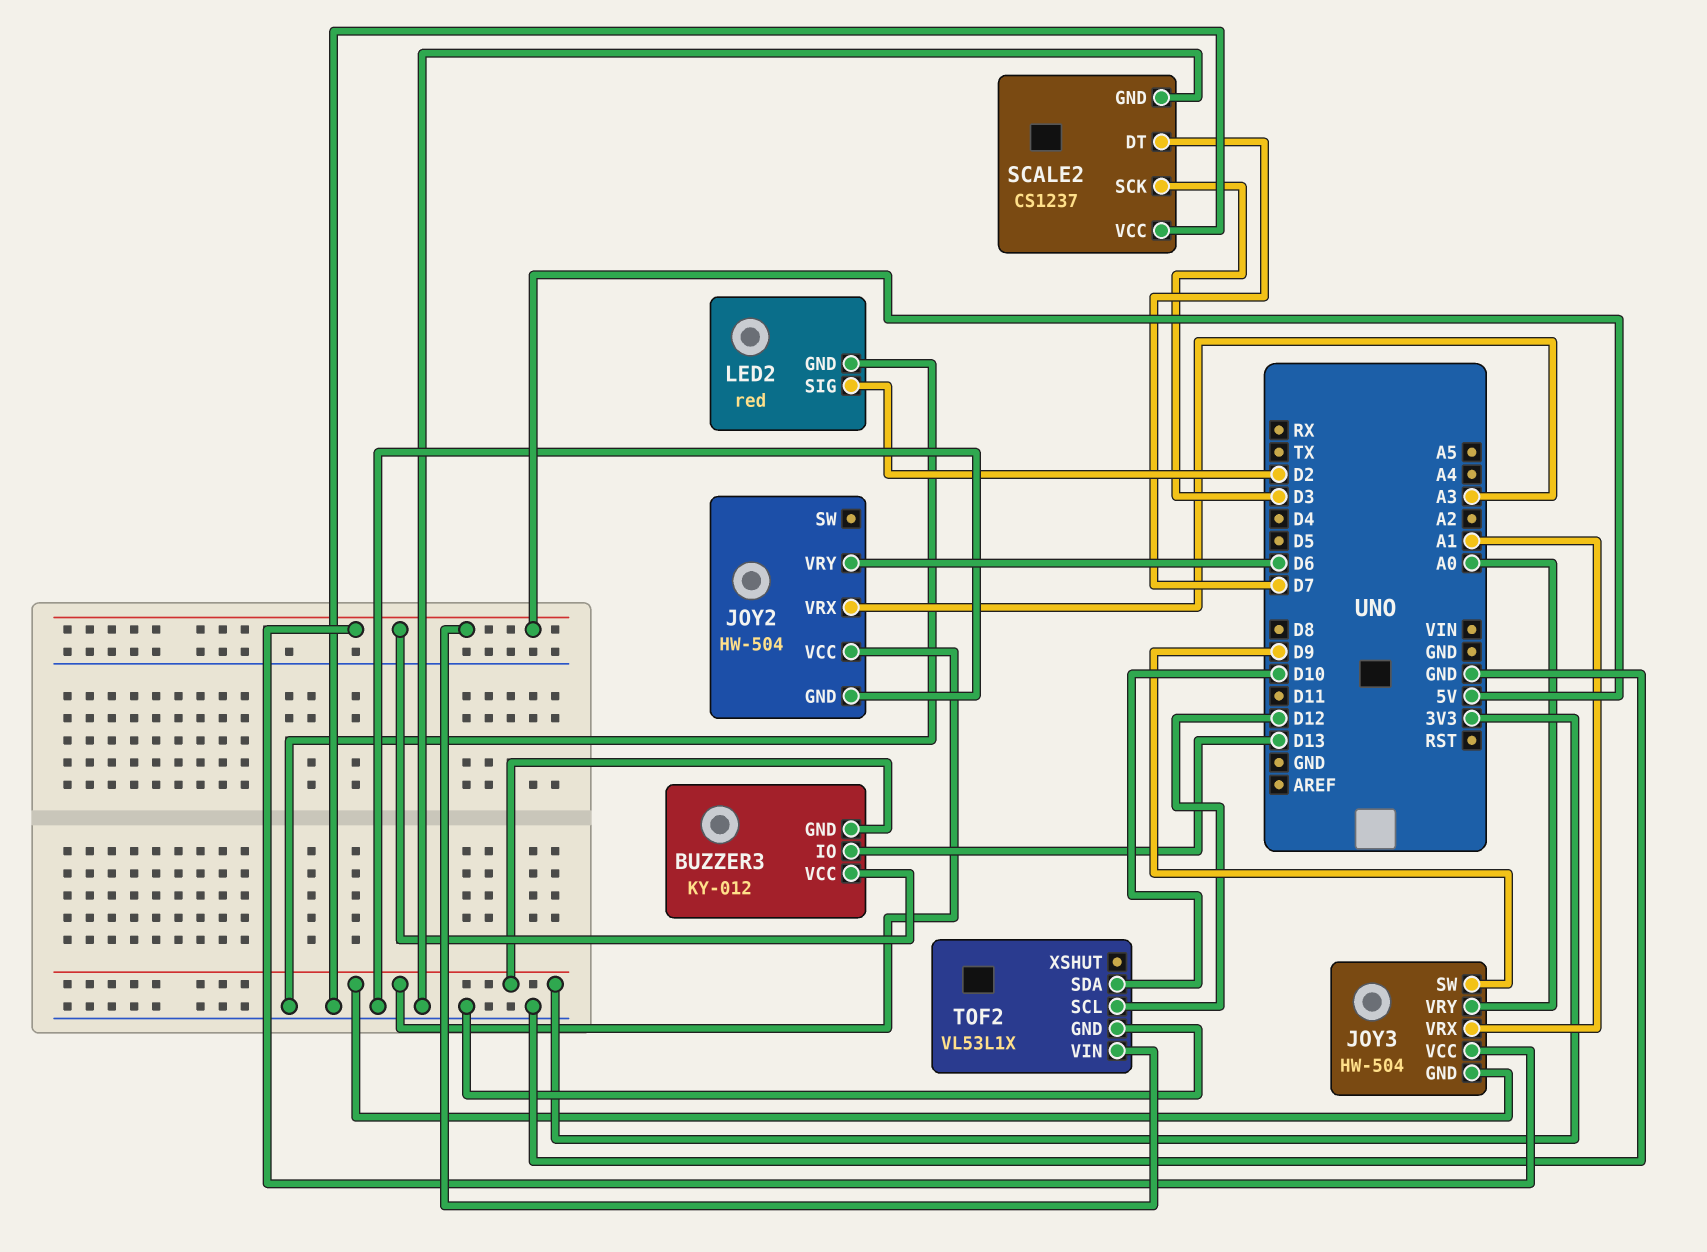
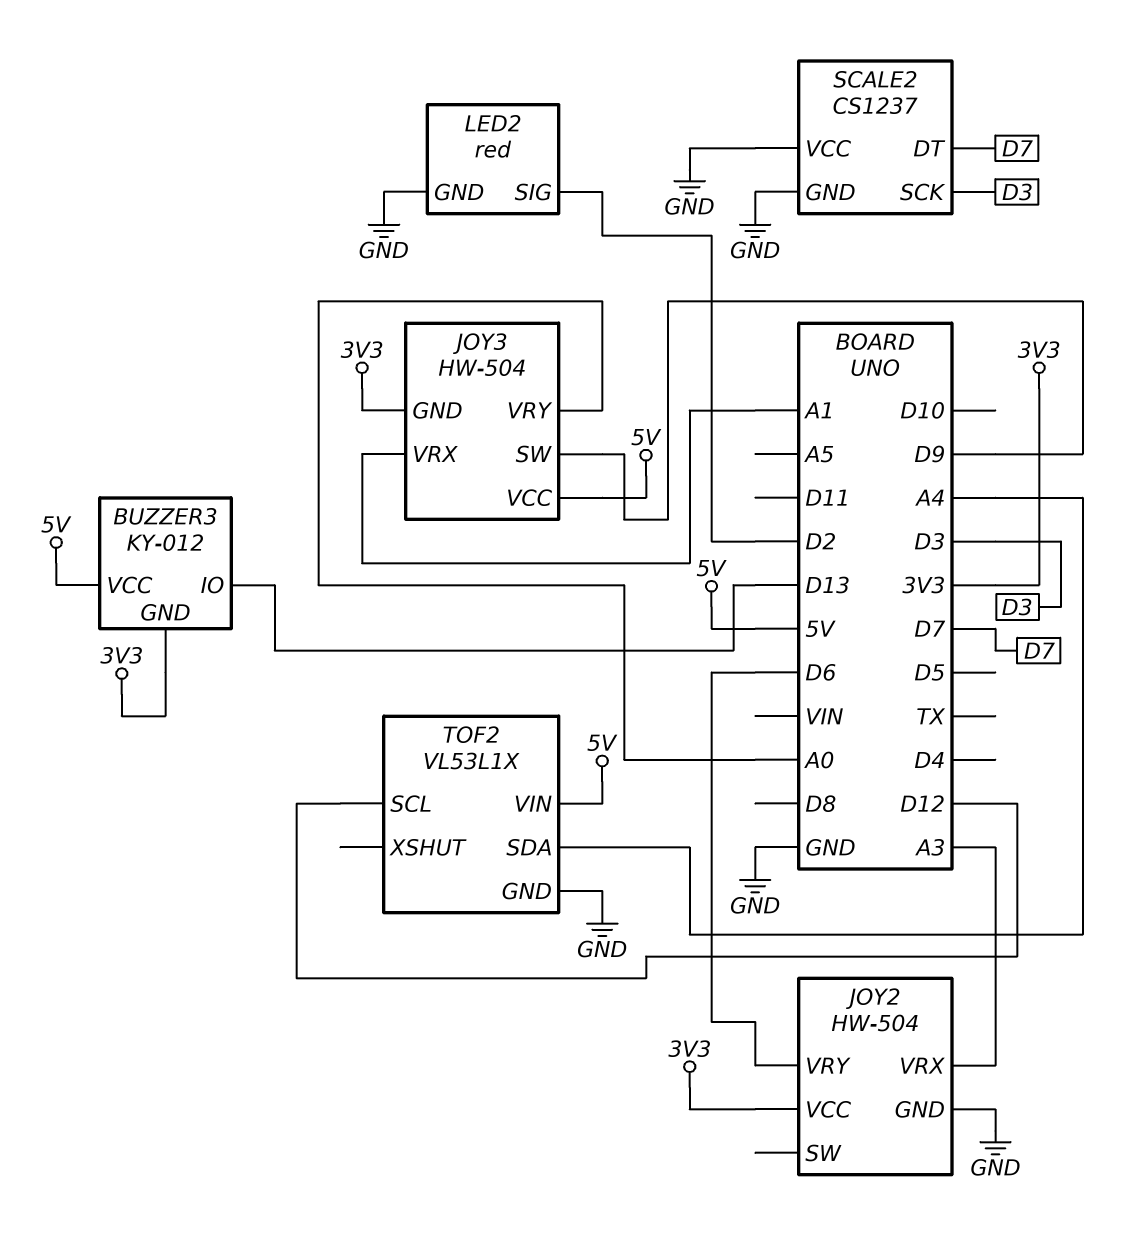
TOF2 pin SDA: D10 -> A4

